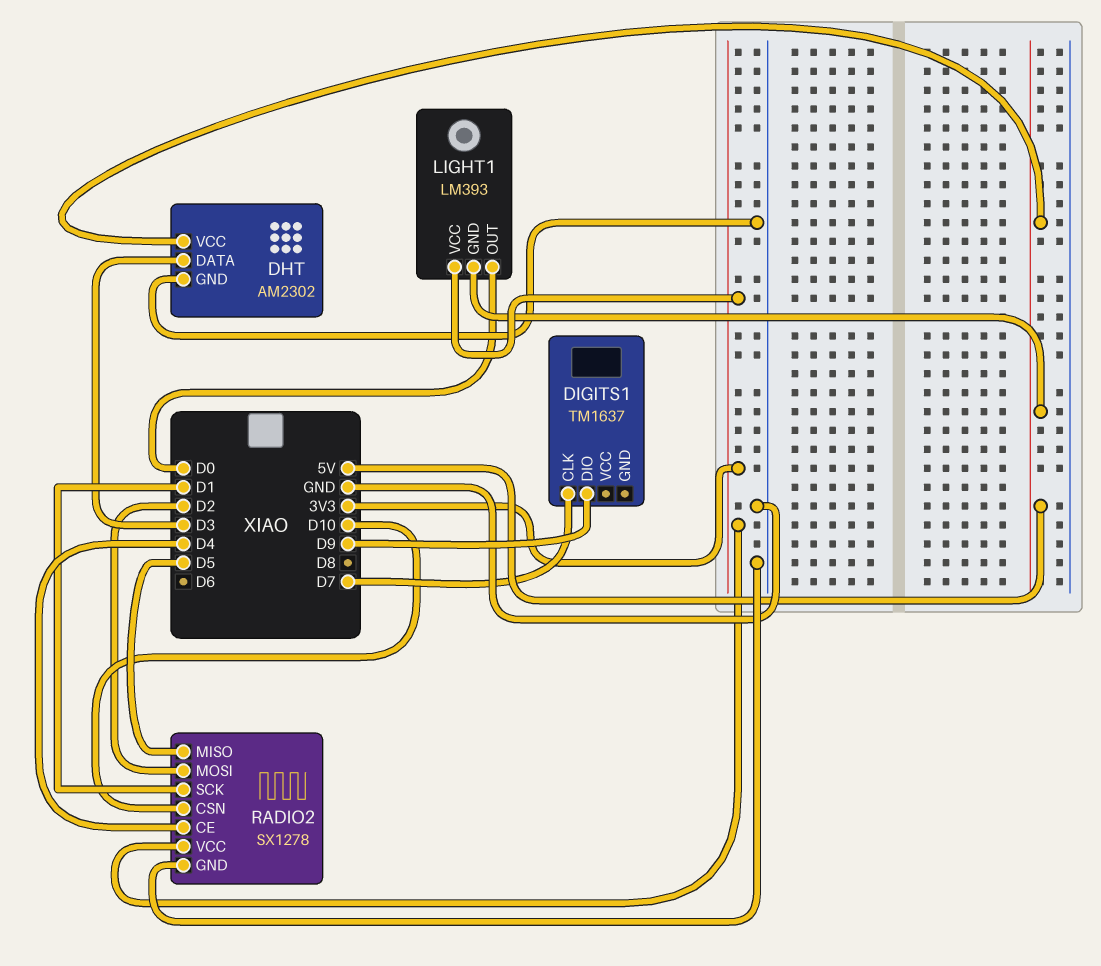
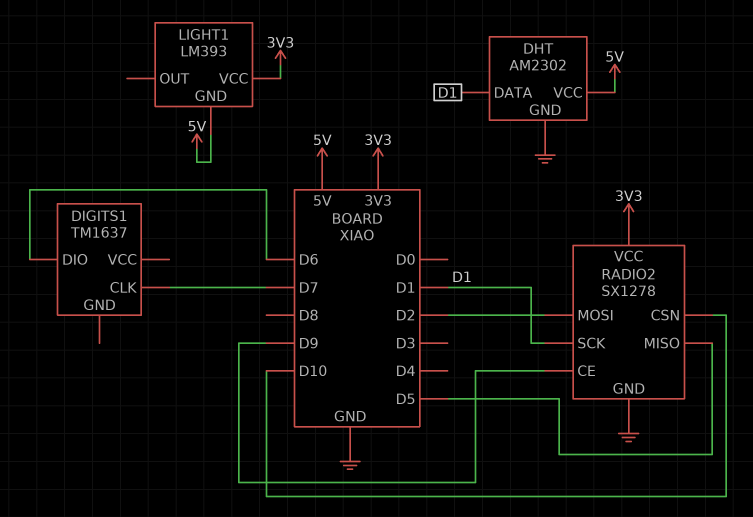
DHT pin DATA: D3 -> D1
DIGITS1 pin DIO: D9 -> D6
LIGHT1 pin OUT: D0 -> none
RADIO2 pin CE: D4 -> D9

